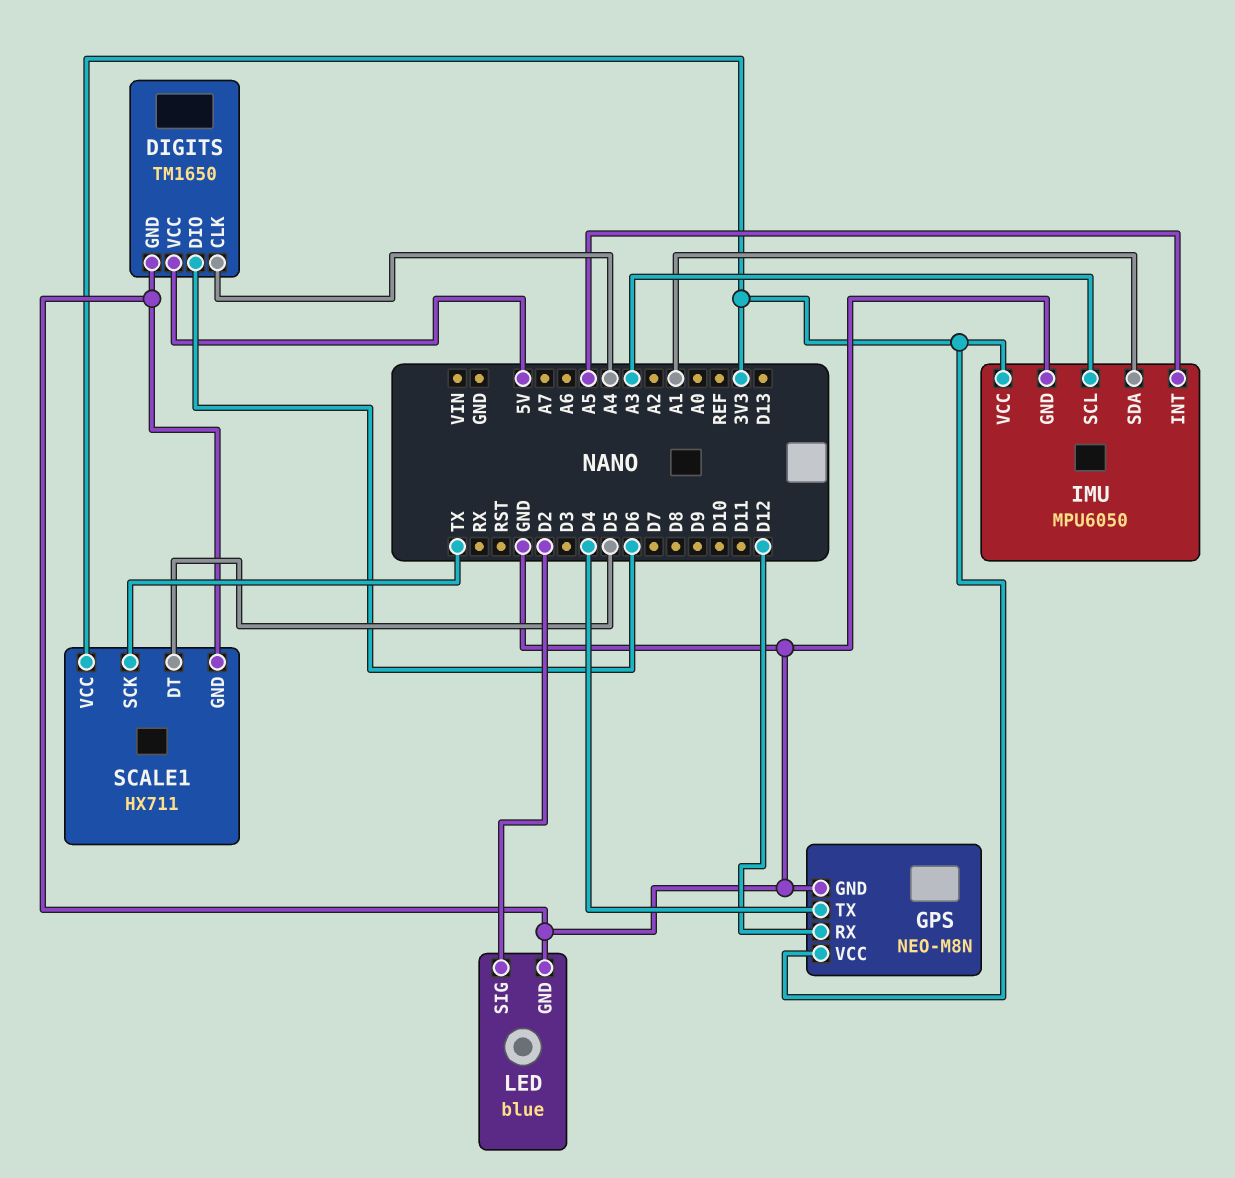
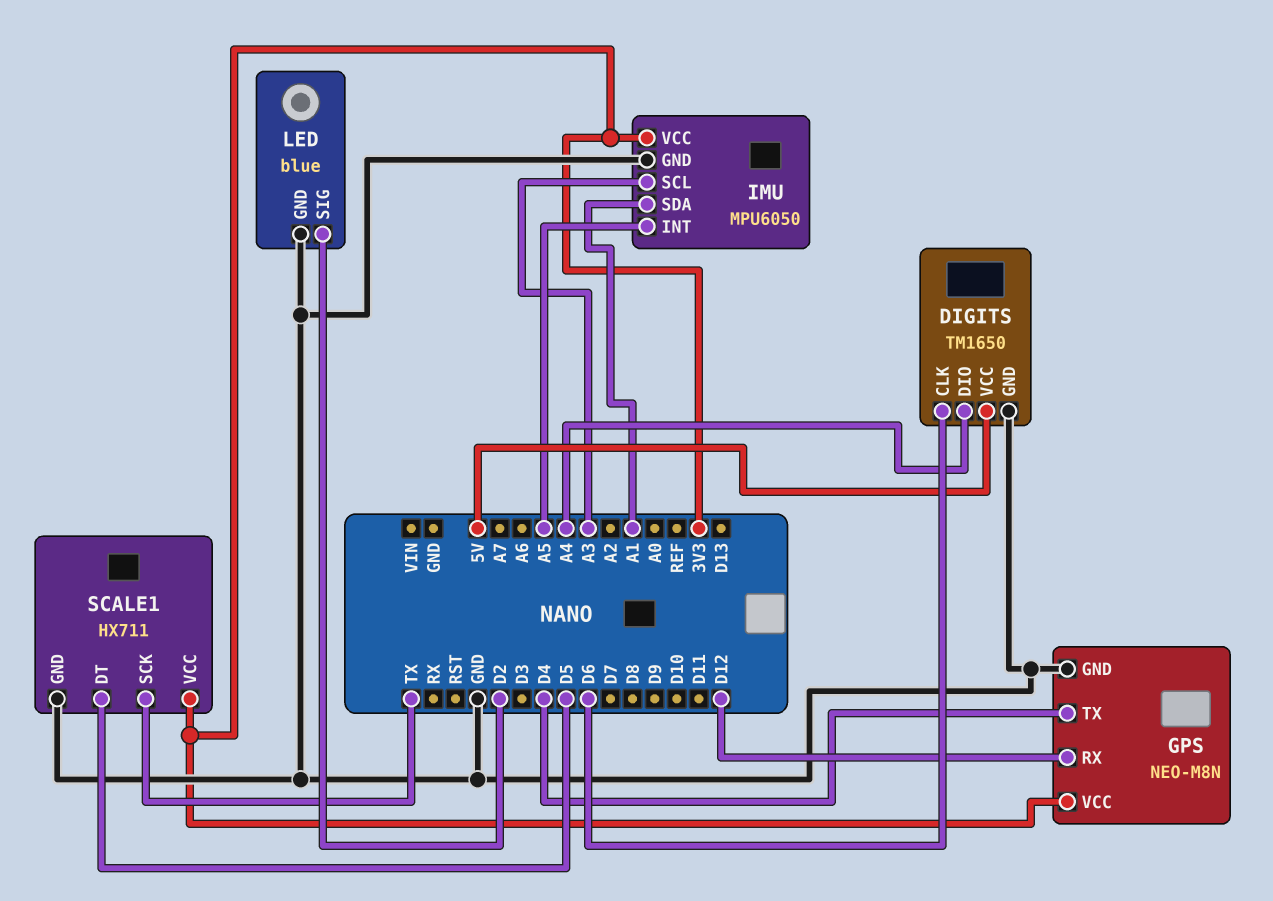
DIGITS pin CLK: A4 -> D6
DIGITS pin DIO: D6 -> A4

